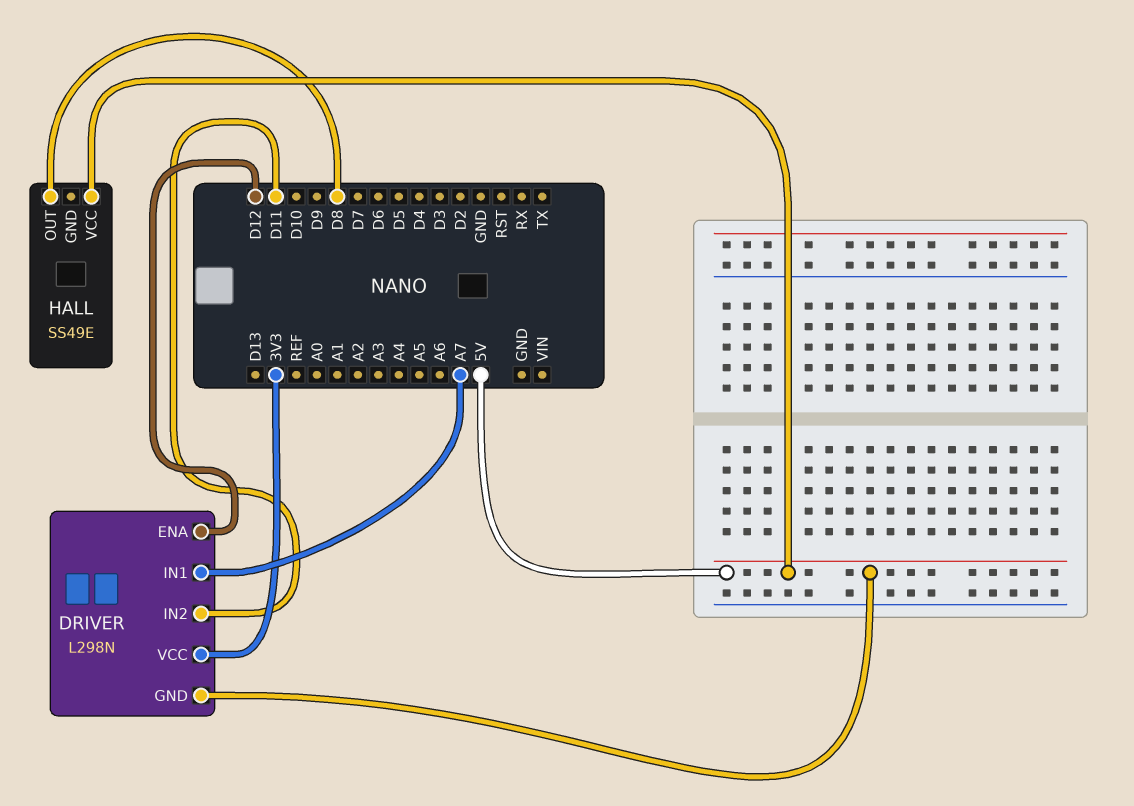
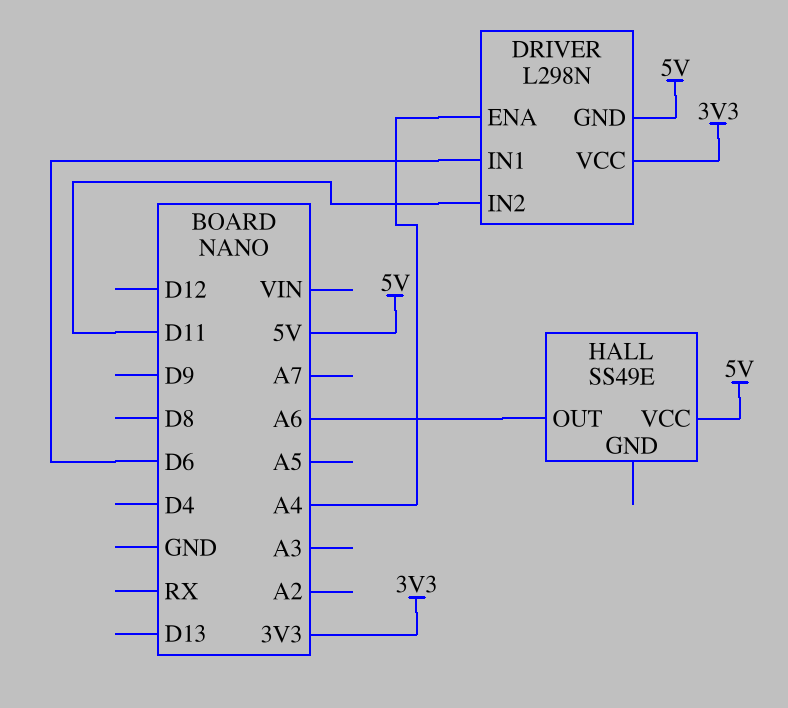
DRIVER pin ENA: D12 -> A4
DRIVER pin IN1: A7 -> D6
HALL pin OUT: D8 -> A6

